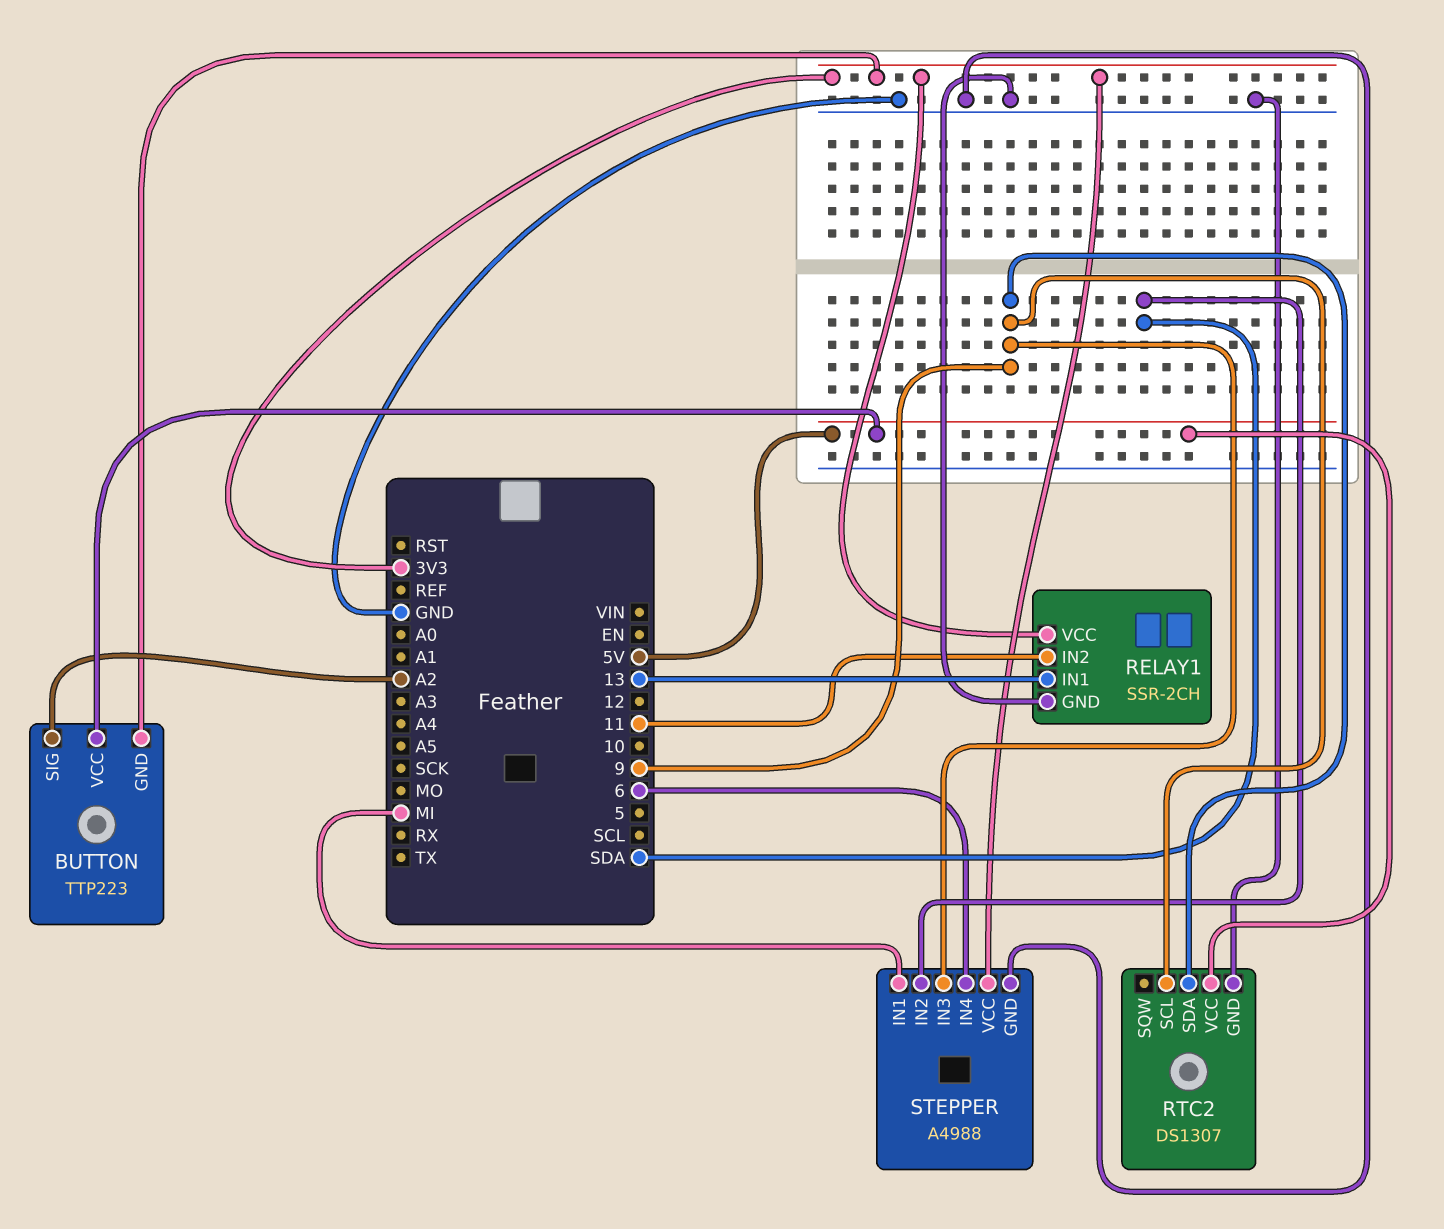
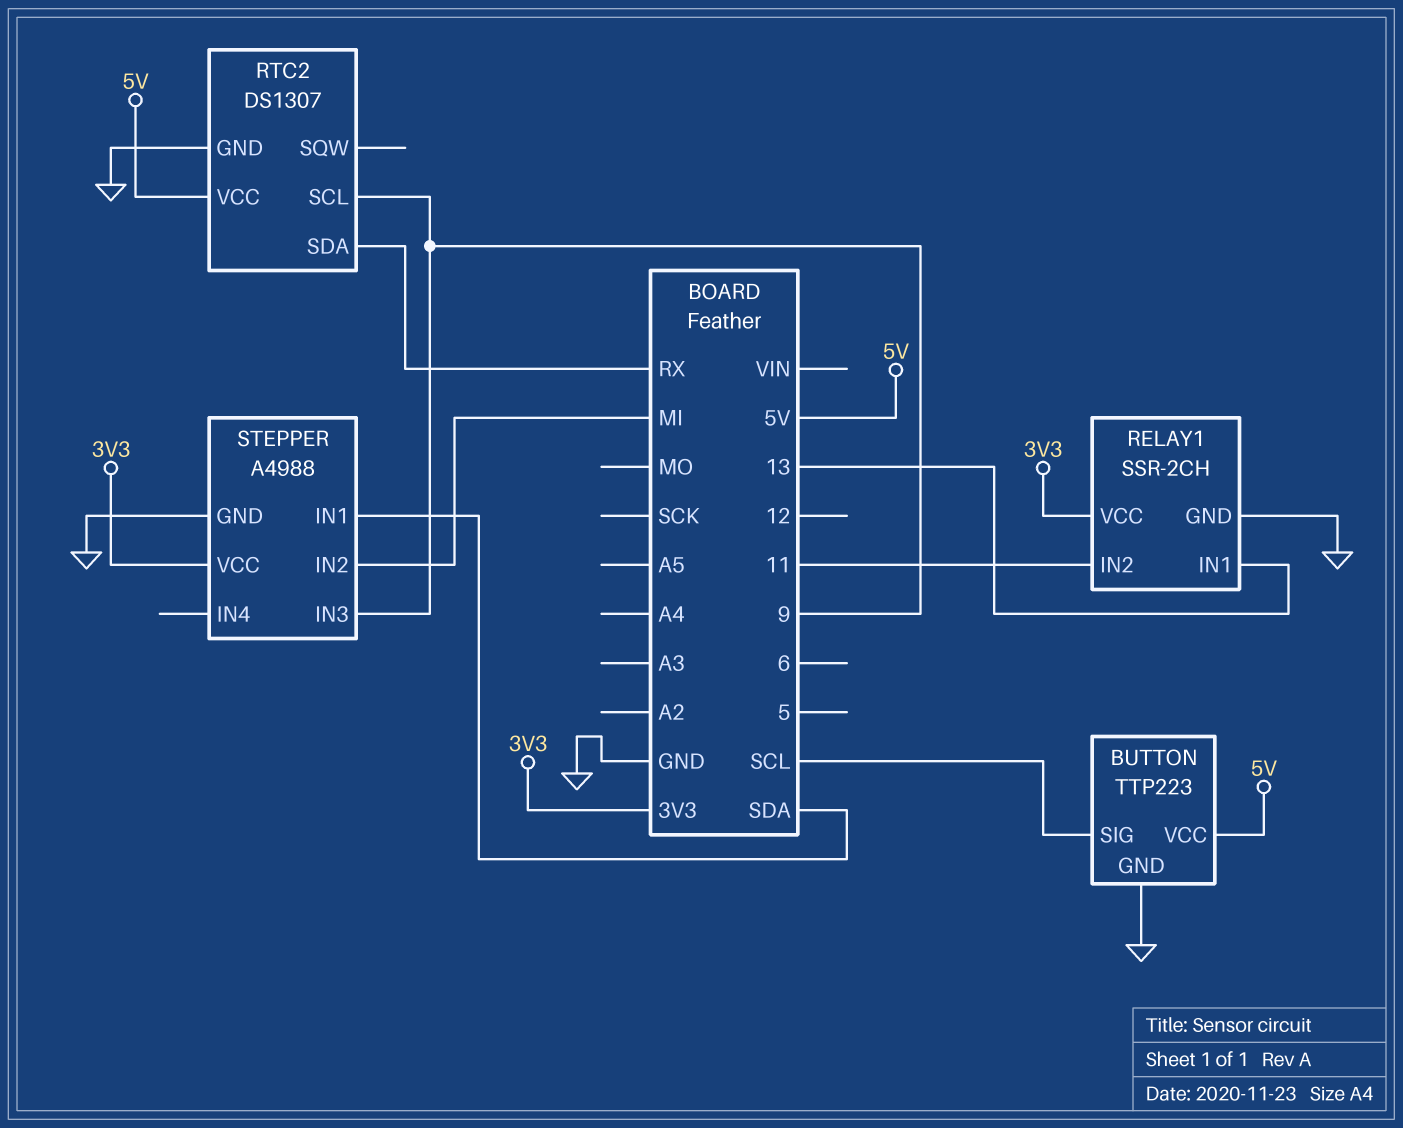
BUTTON pin GND: 3V3 -> GND
BUTTON pin SIG: A2 -> SCL
RTC2 pin SDA: 9 -> RX
STEPPER pin IN1: MI -> SDA
STEPPER pin IN2: SDA -> MI
STEPPER pin IN4: 6 -> none

